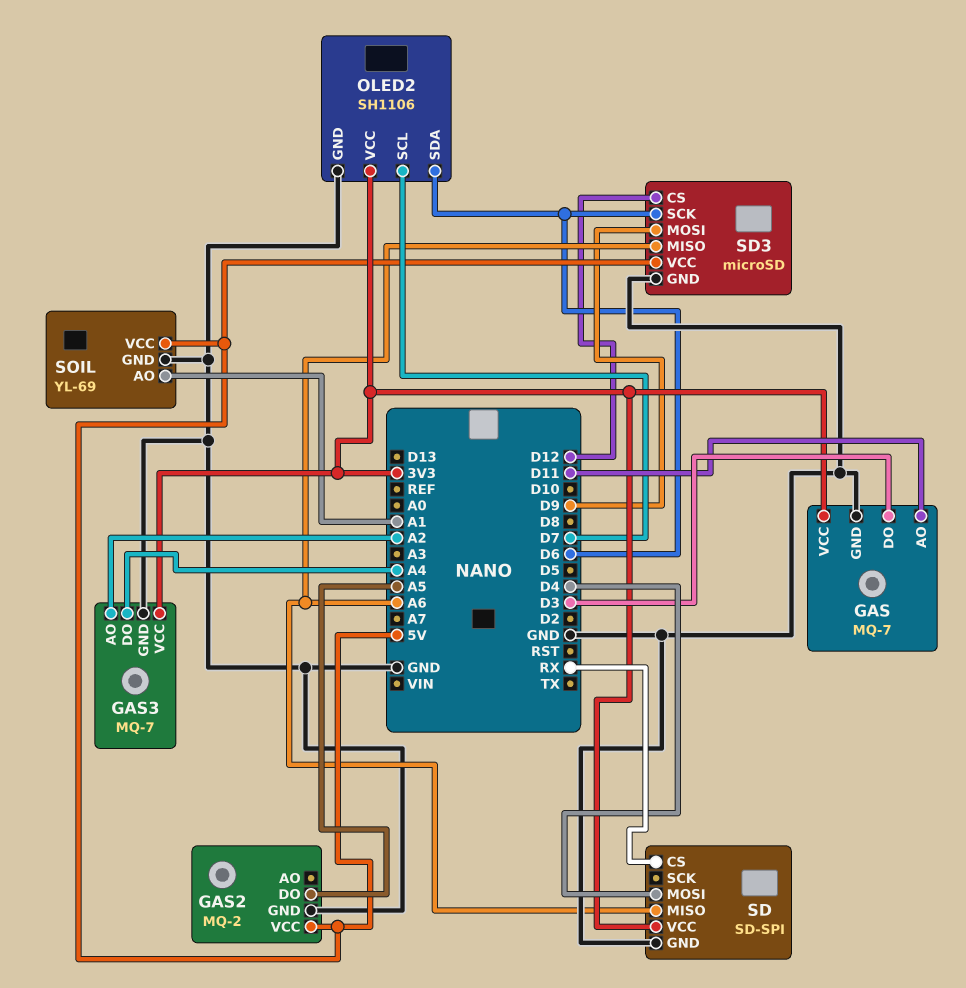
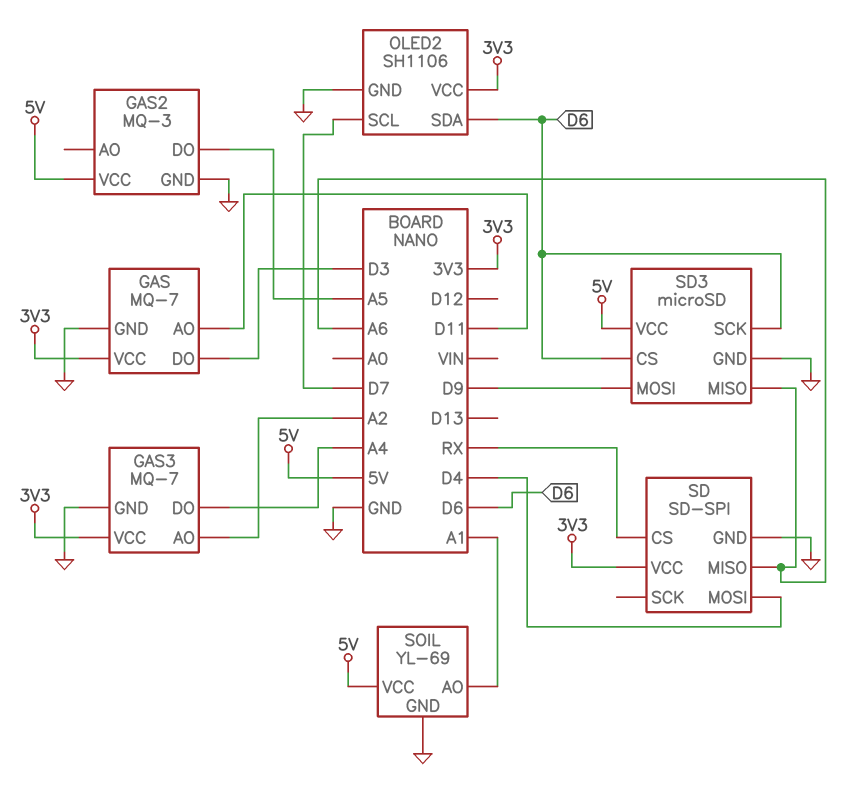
GAS2: MQ-2 -> MQ-3
SD3 pin CS: D12 -> D6

